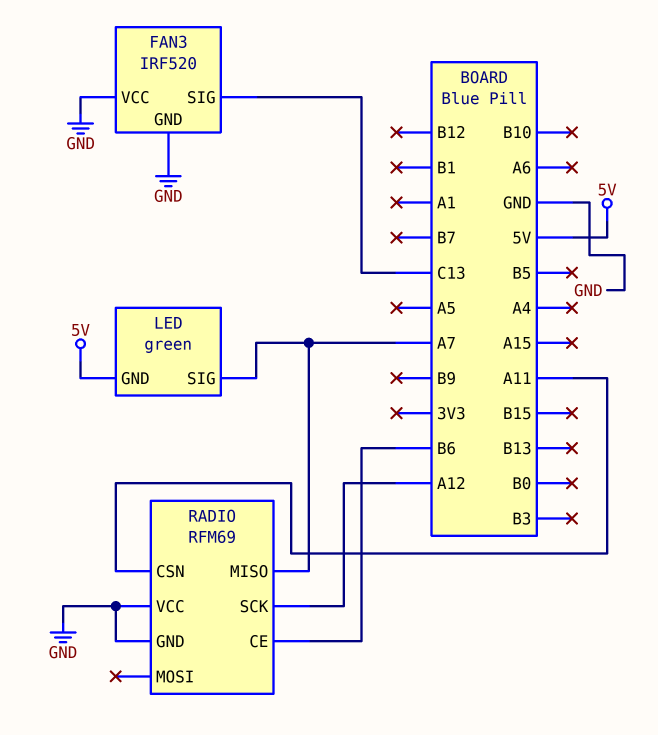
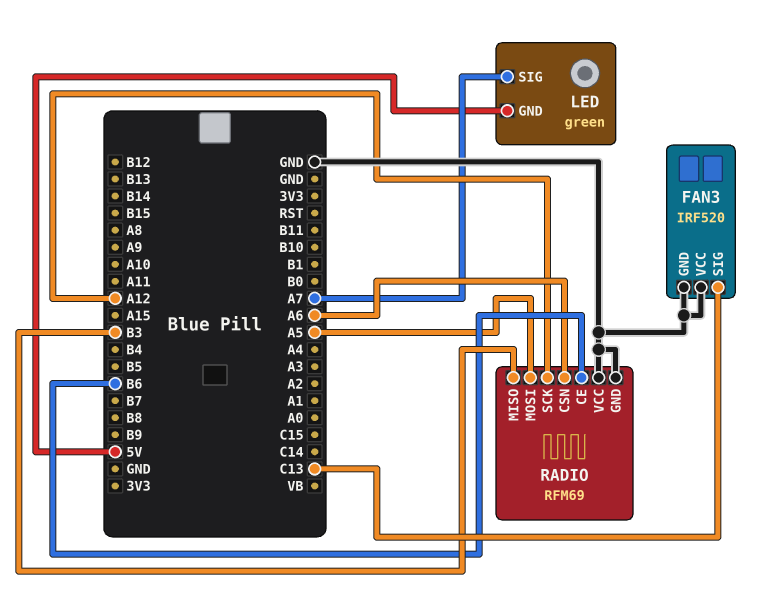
RADIO pin CSN: A11 -> A6
RADIO pin MISO: A7 -> B3
RADIO pin MOSI: none -> A5

